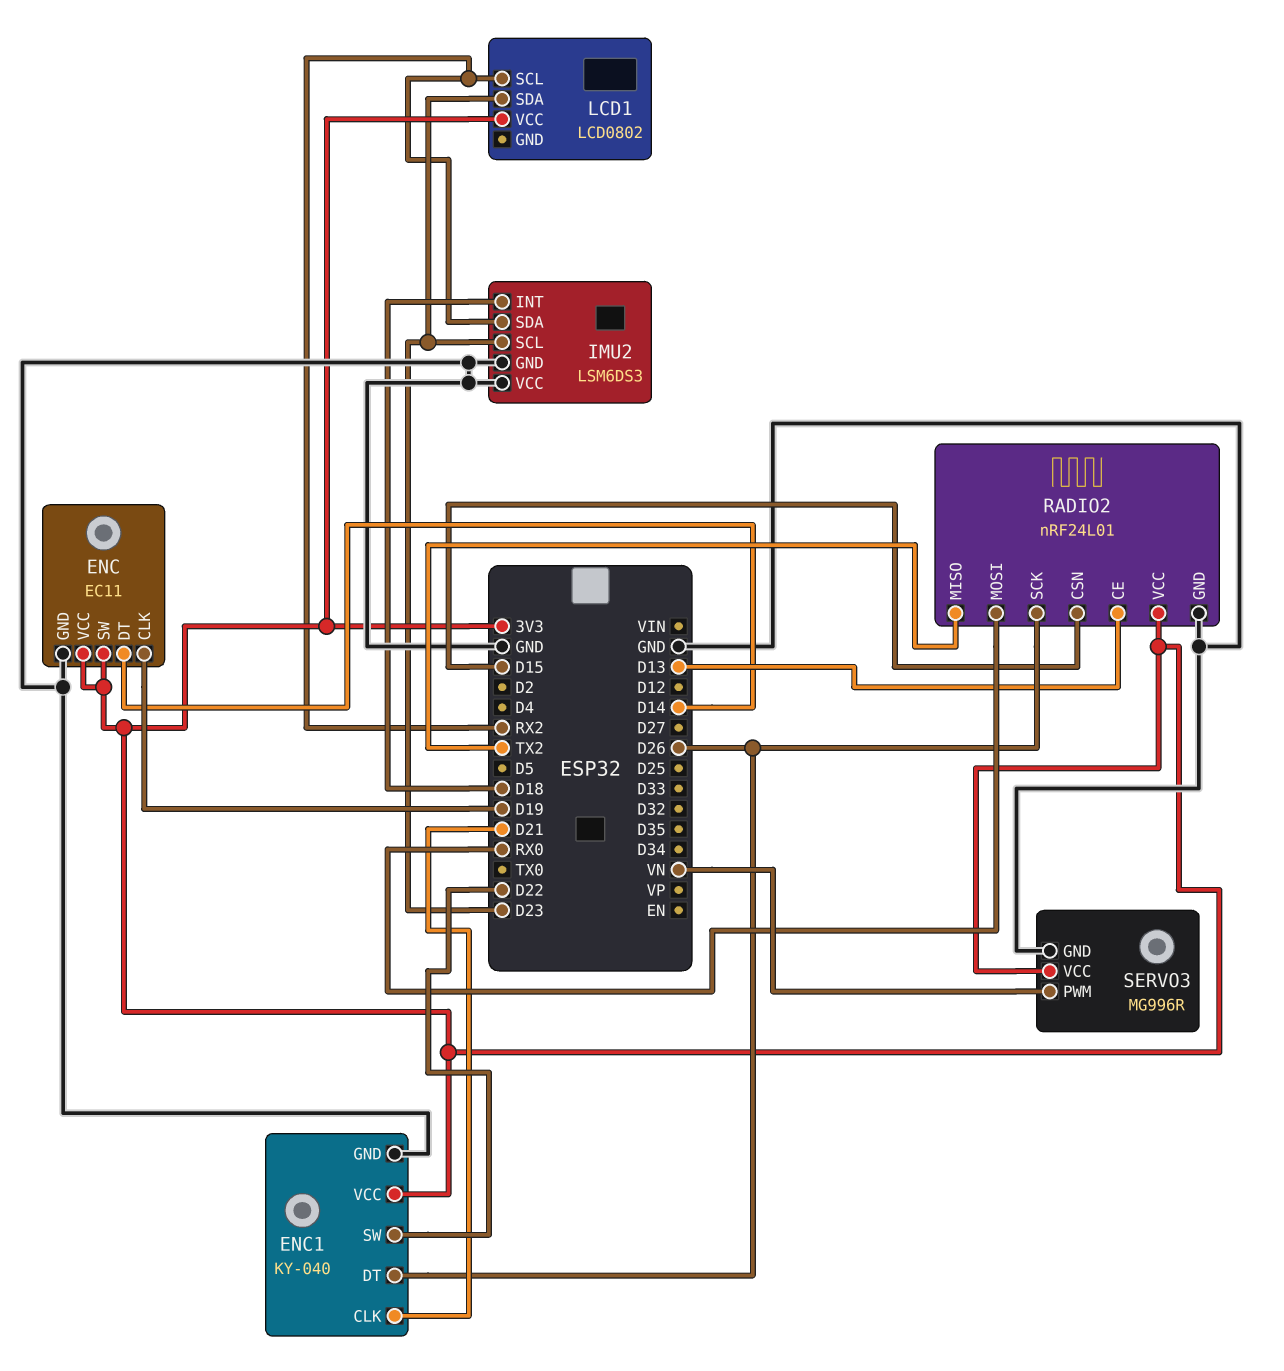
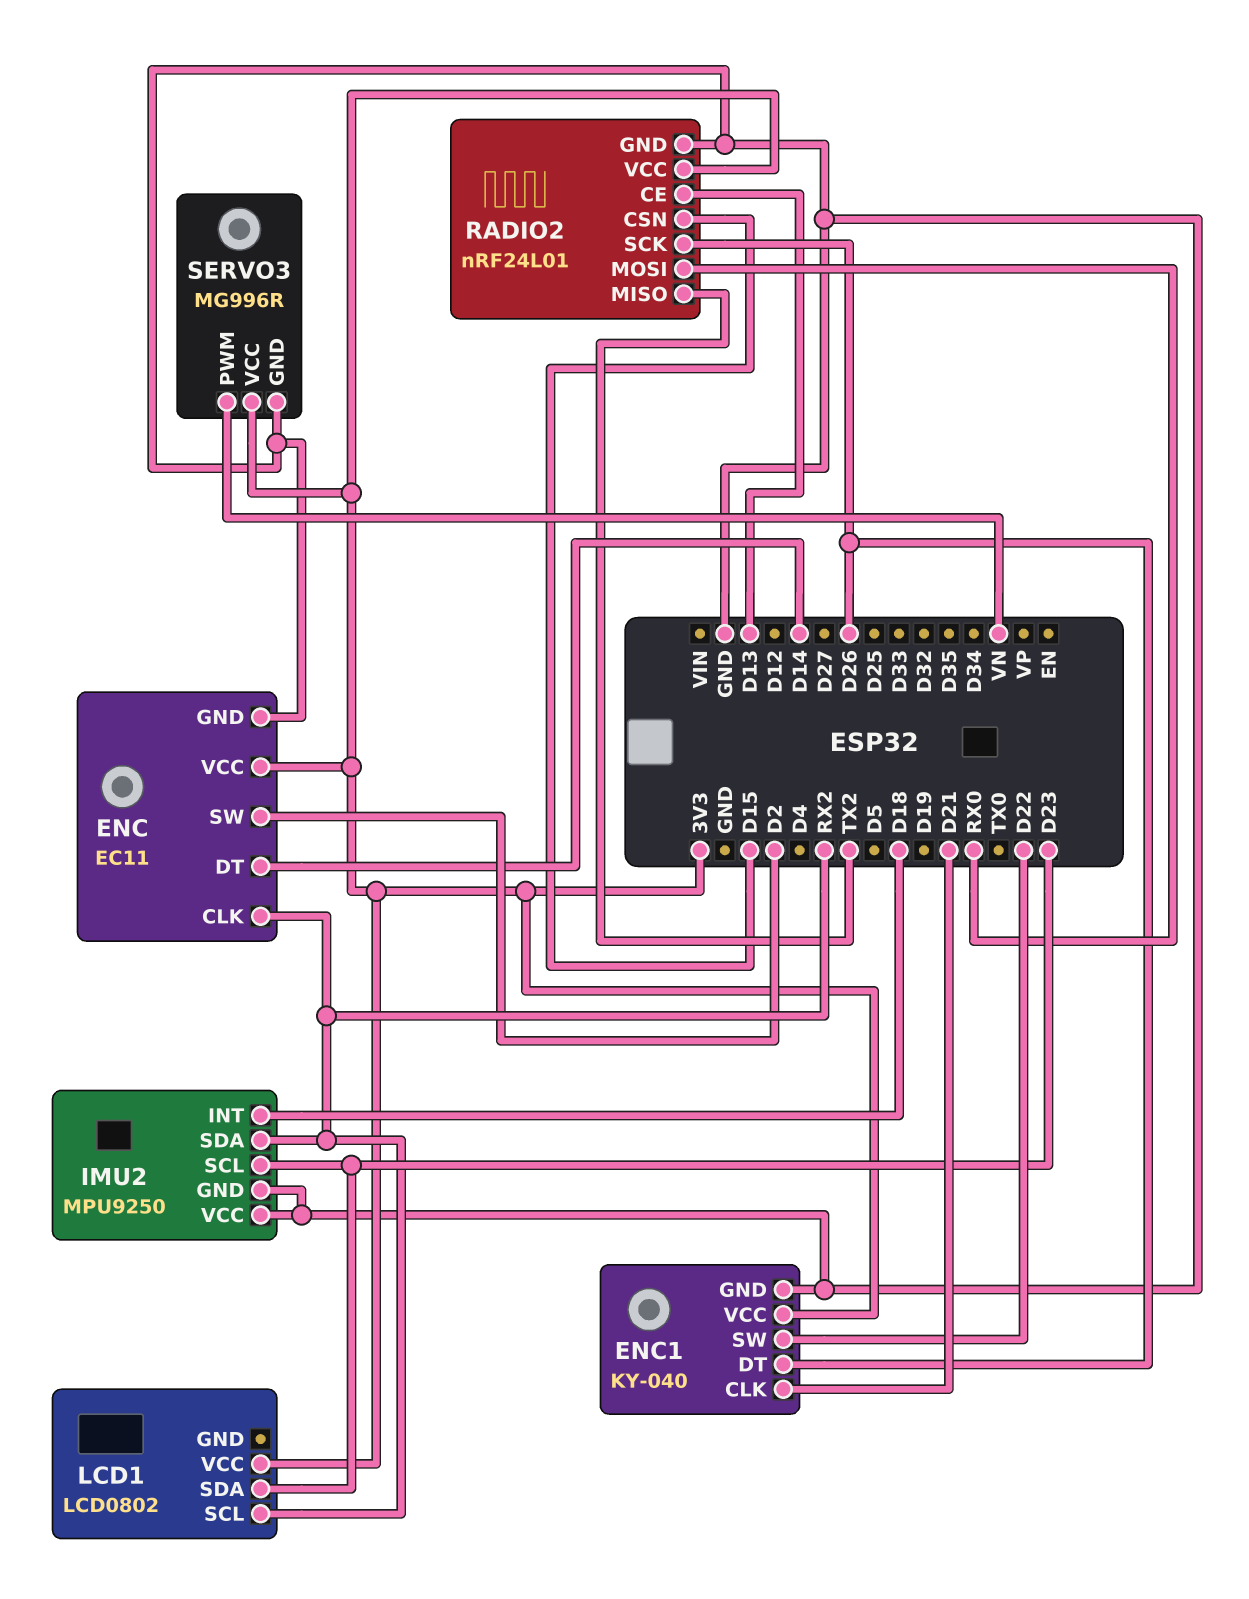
ENC pin CLK: D19 -> RX2
ENC pin SW: 3V3 -> D2
IMU2: LSM6DS3 -> MPU9250

